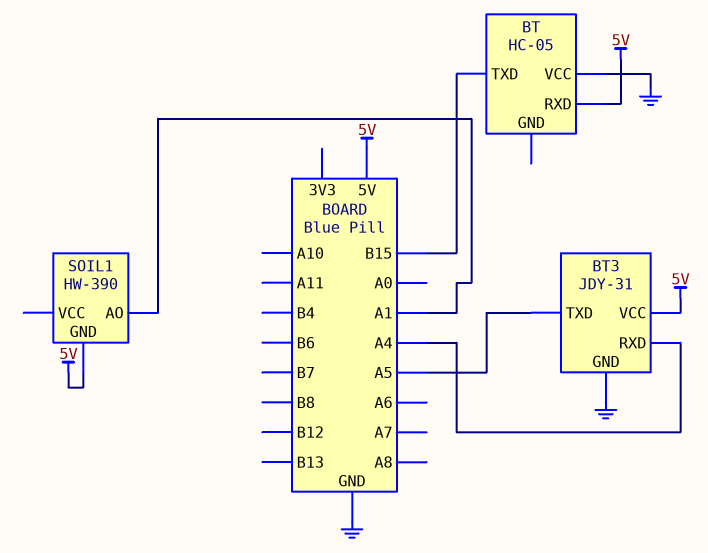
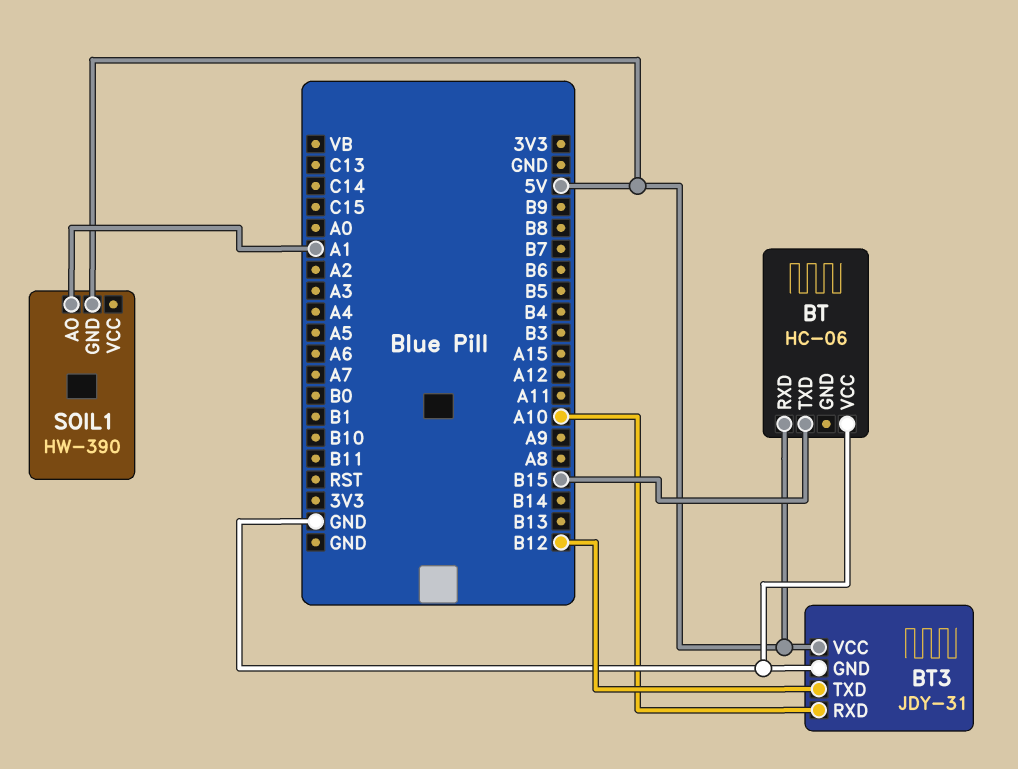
BT: HC-05 -> HC-06
BT3 pin RXD: A4 -> A10
BT3 pin TXD: A5 -> B12

